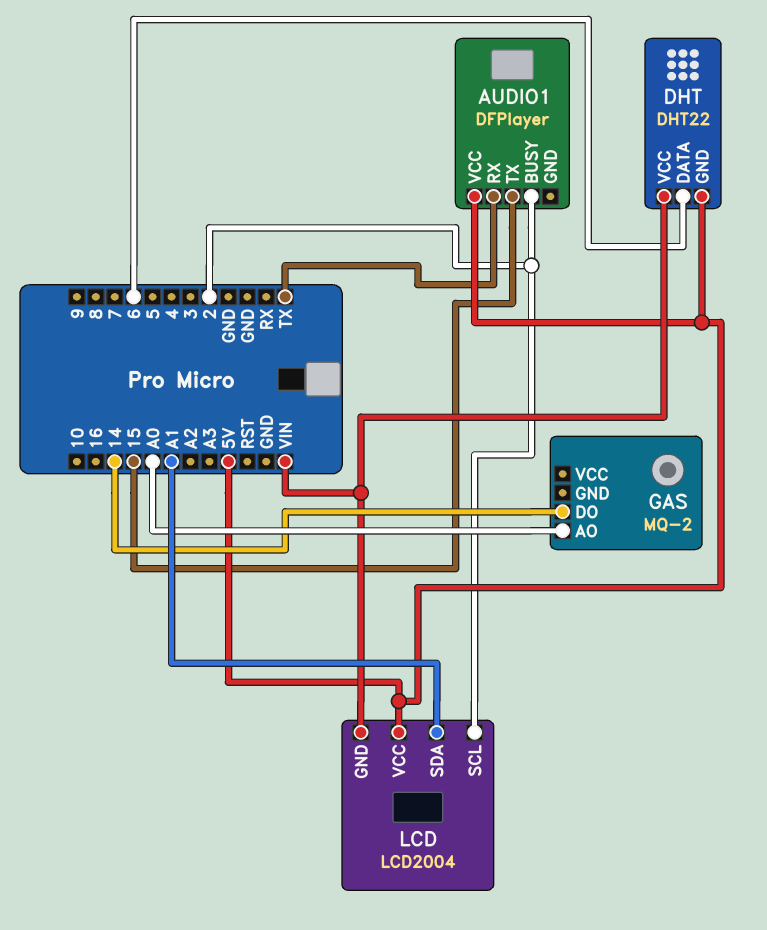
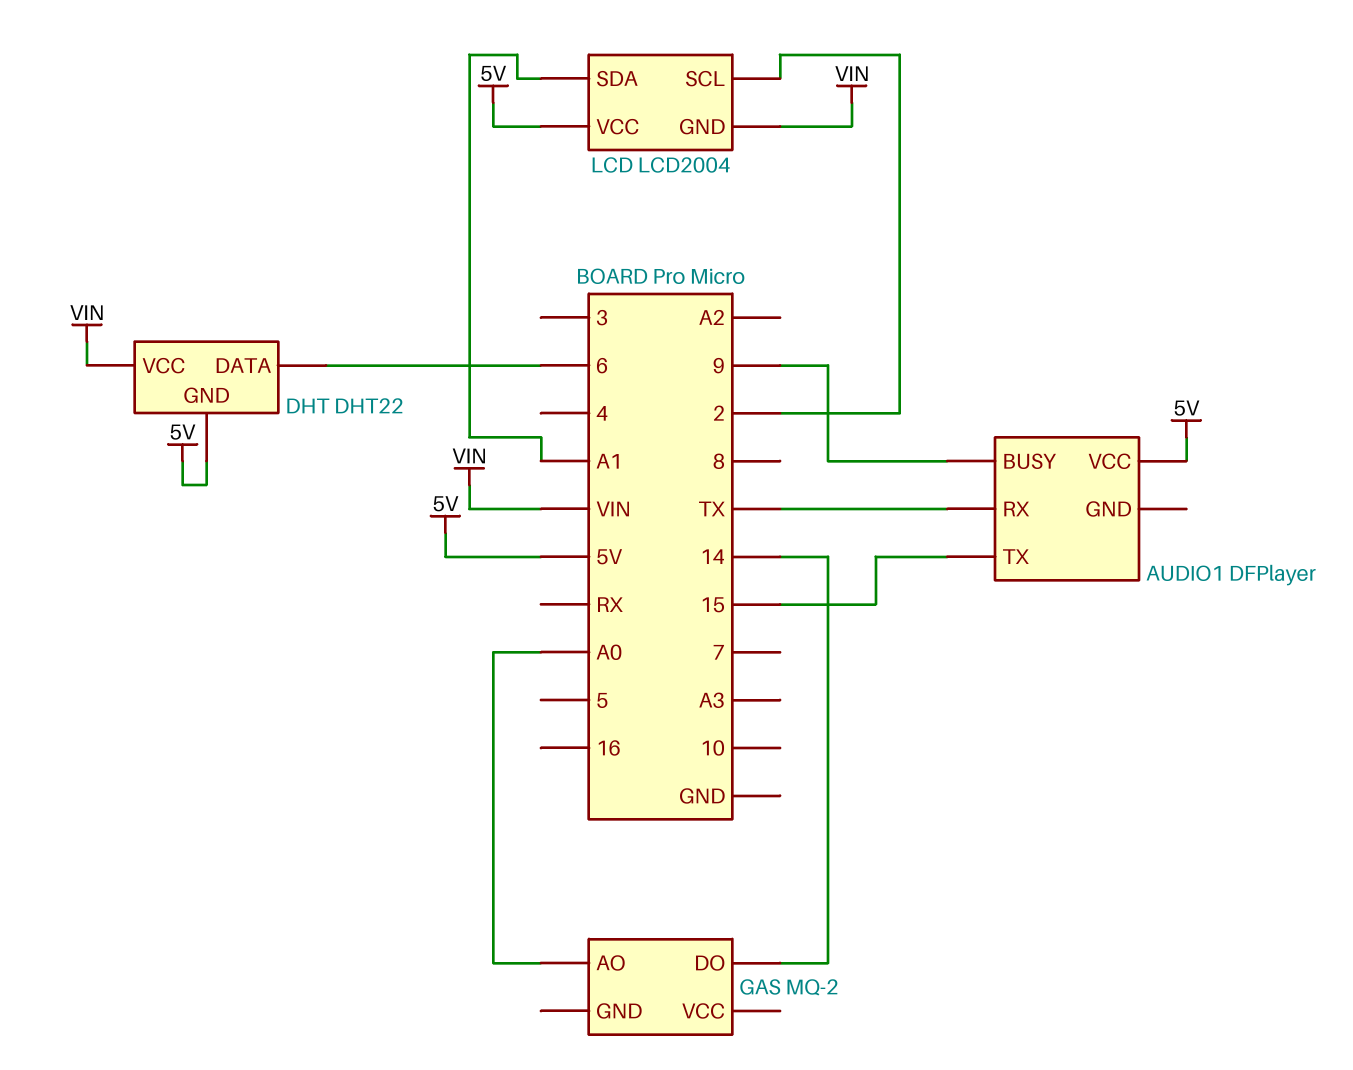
AUDIO1 pin BUSY: 2 -> 9

